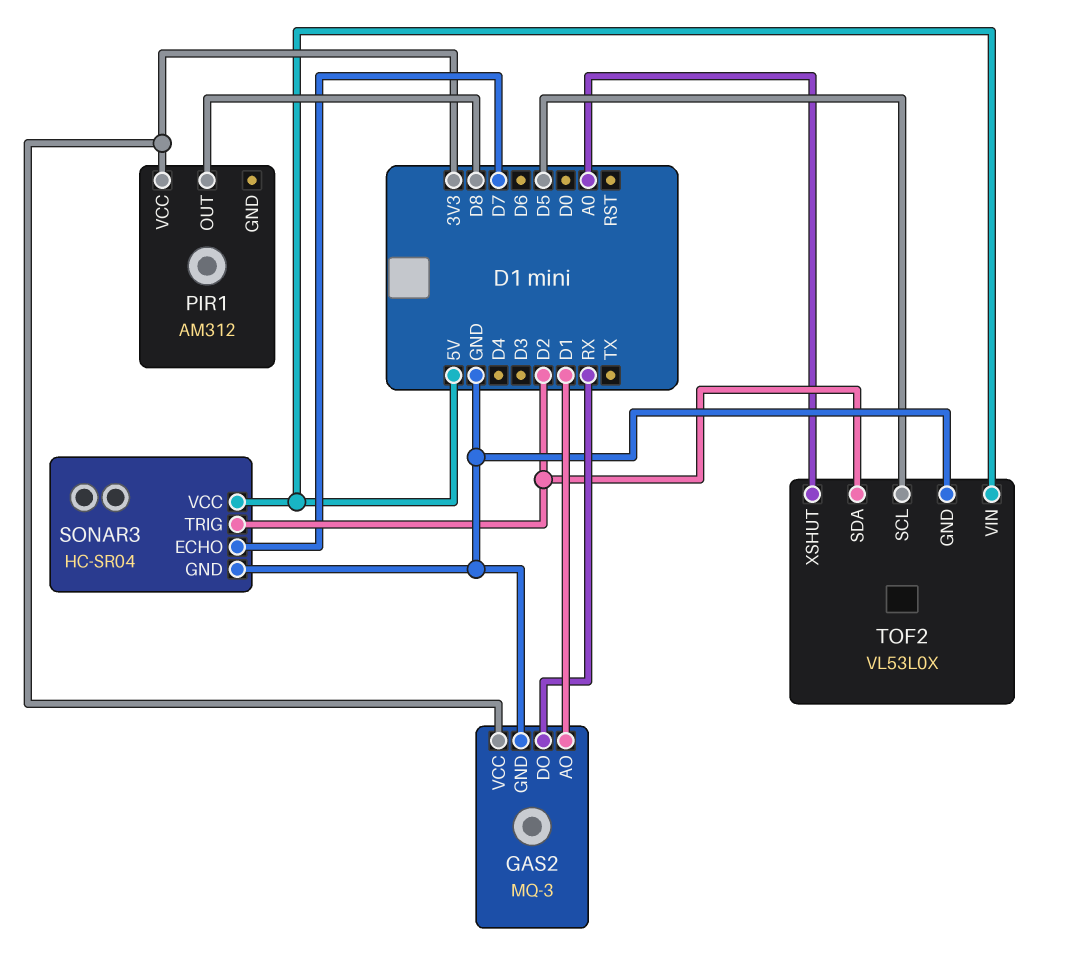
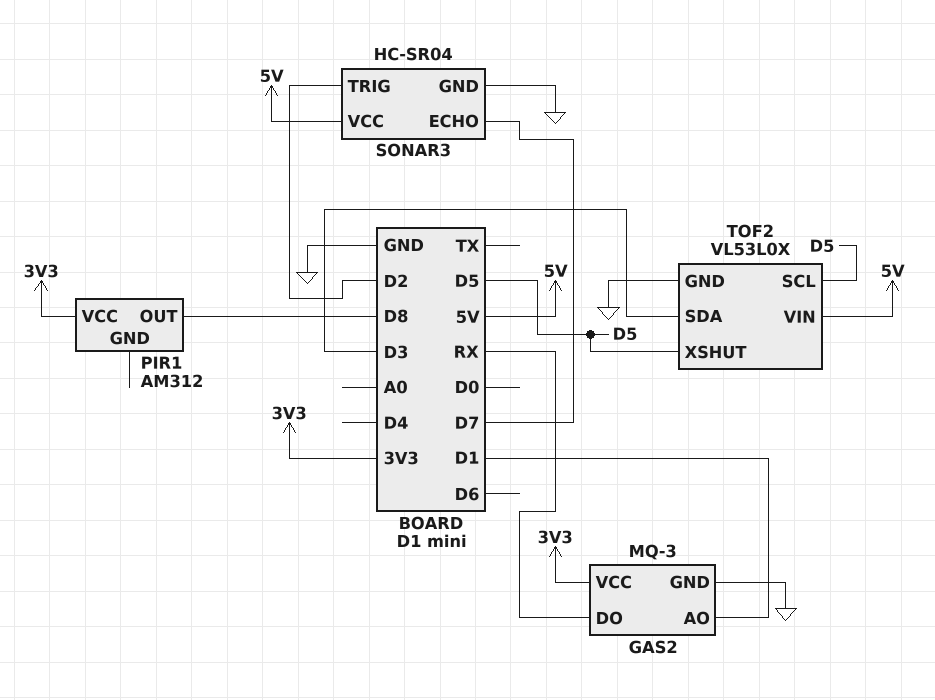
TOF2 pin SDA: D2 -> D3
TOF2 pin XSHUT: A0 -> D5

